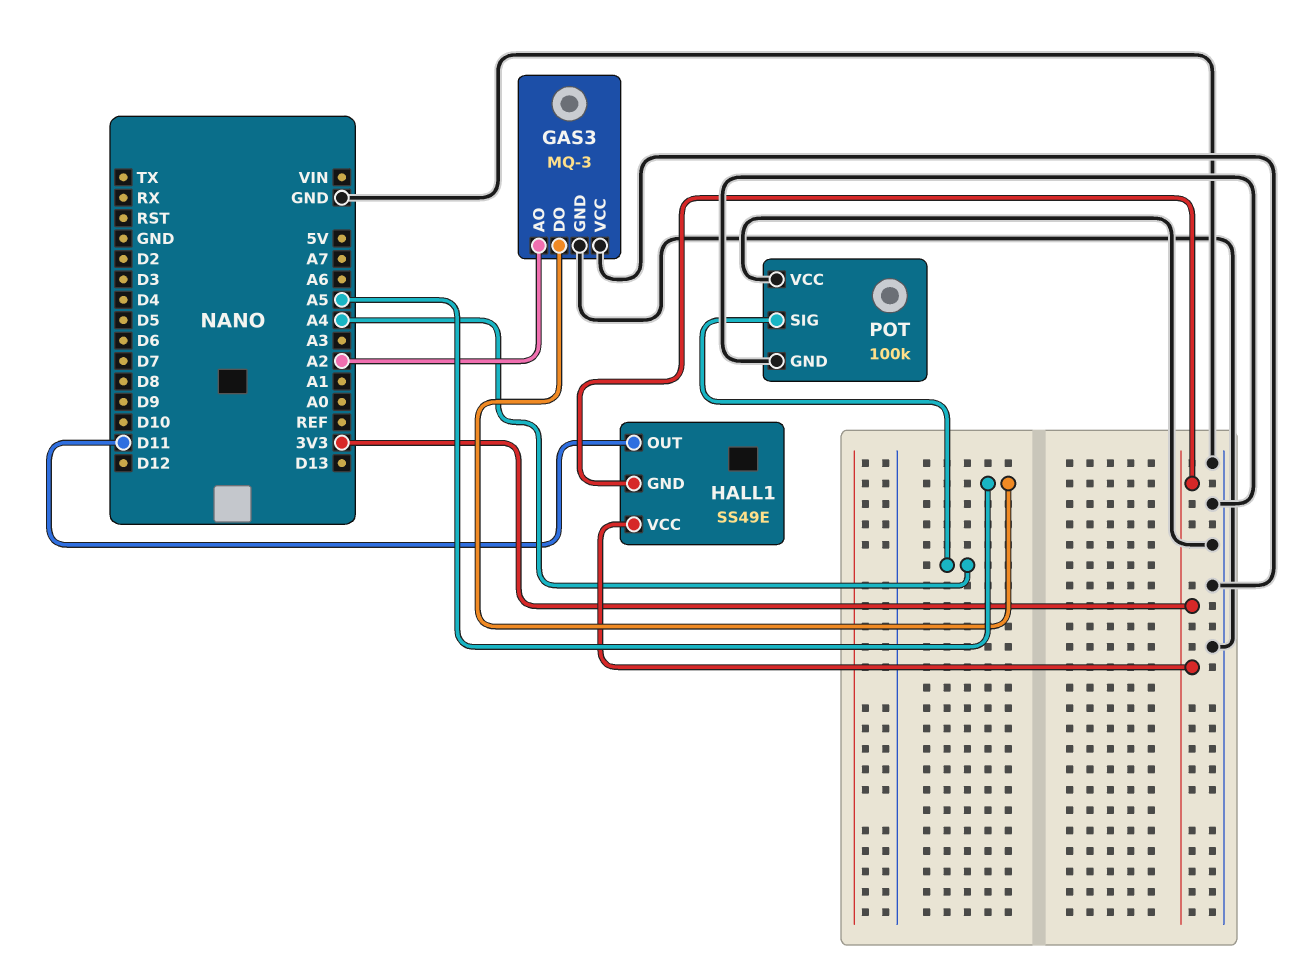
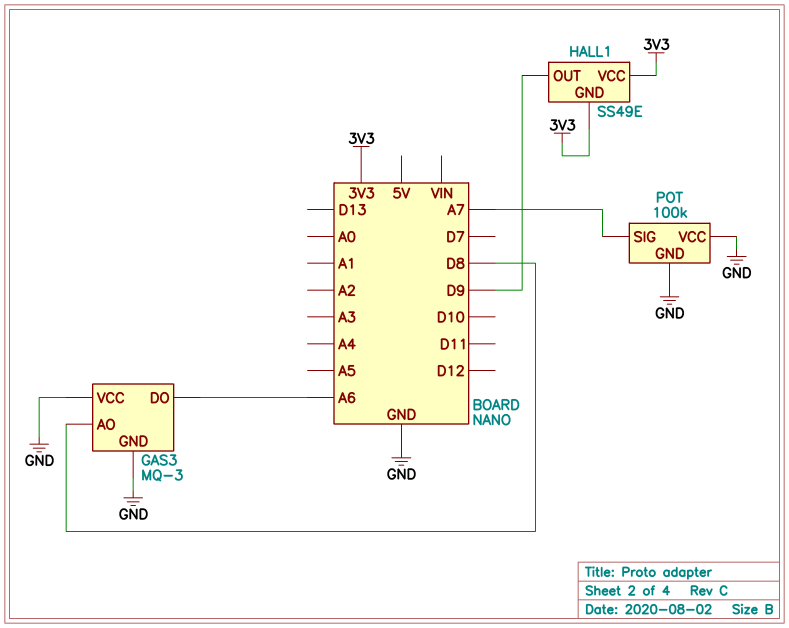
GAS3 pin AO: A2 -> D8
GAS3 pin DO: A5 -> A6
HALL1 pin OUT: D11 -> D9
POT pin SIG: A4 -> A7

